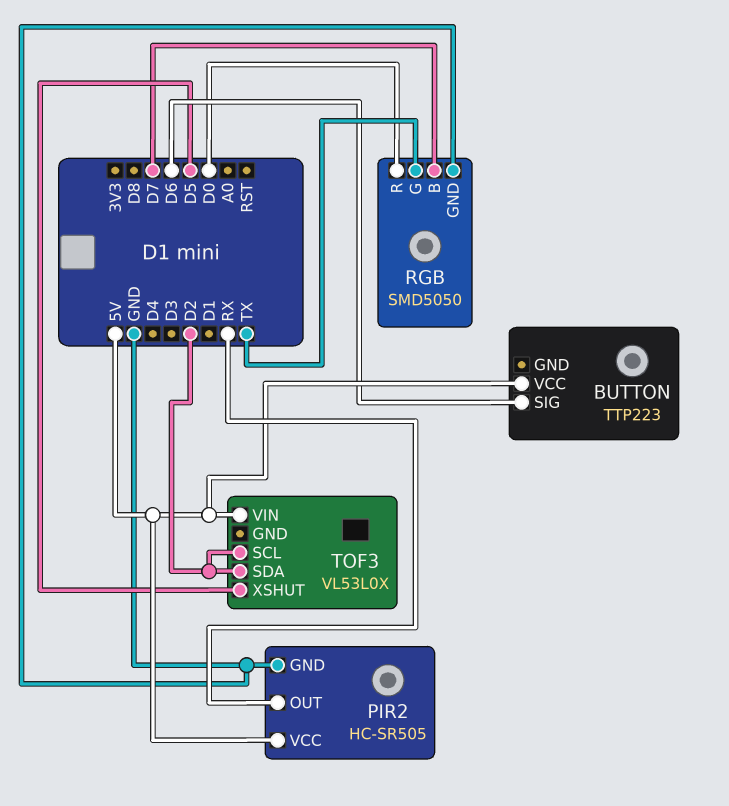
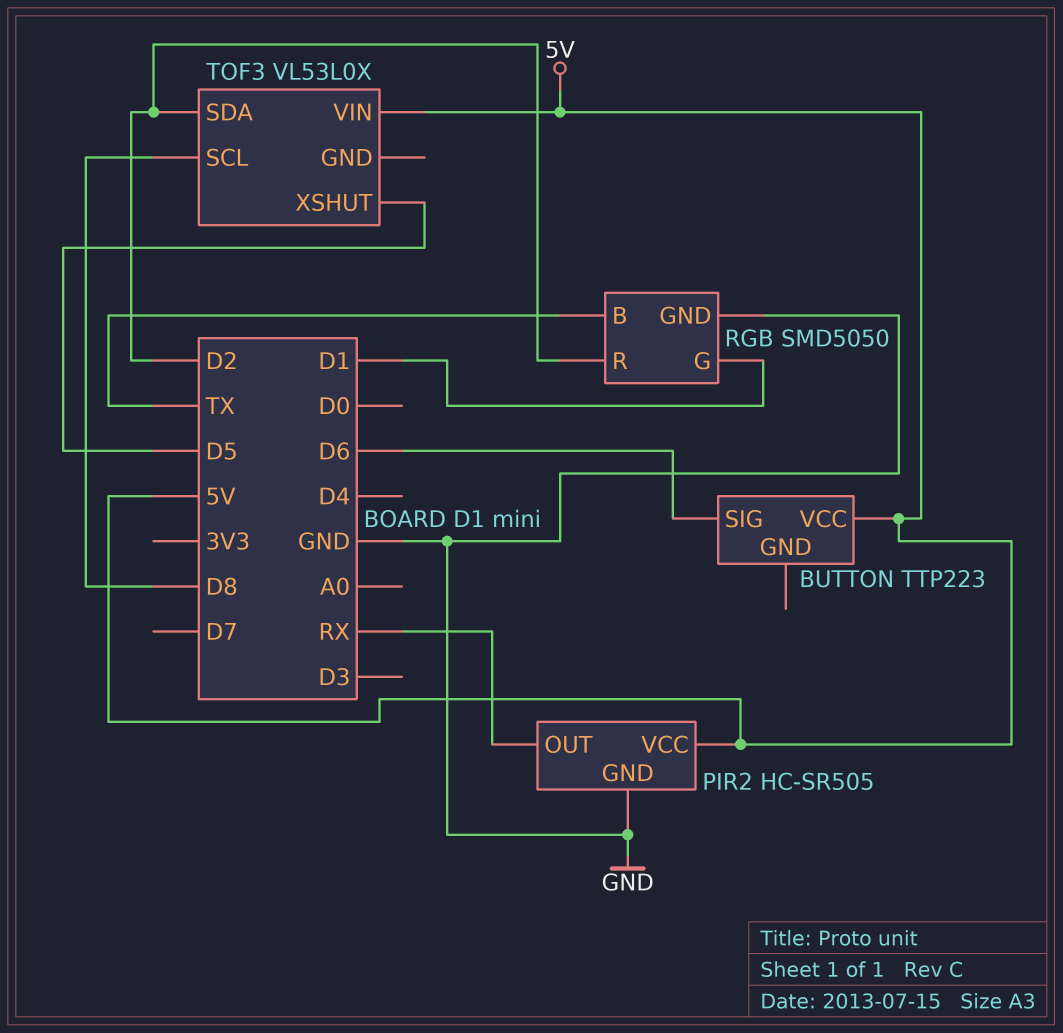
RGB pin B: D7 -> TX
RGB pin G: TX -> D1
RGB pin R: D0 -> D2
TOF3 pin SCL: D2 -> D8

